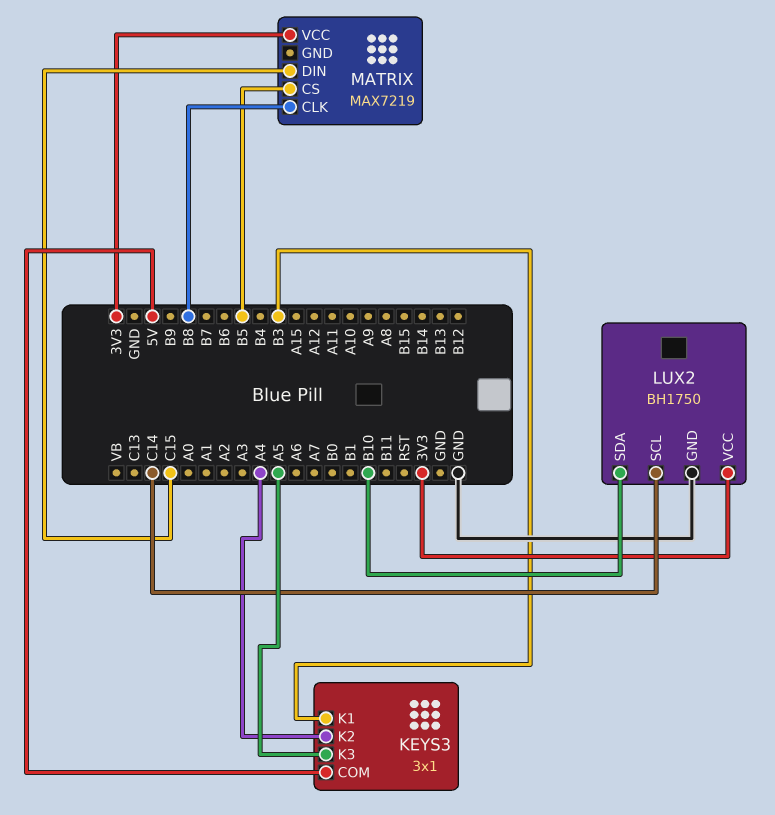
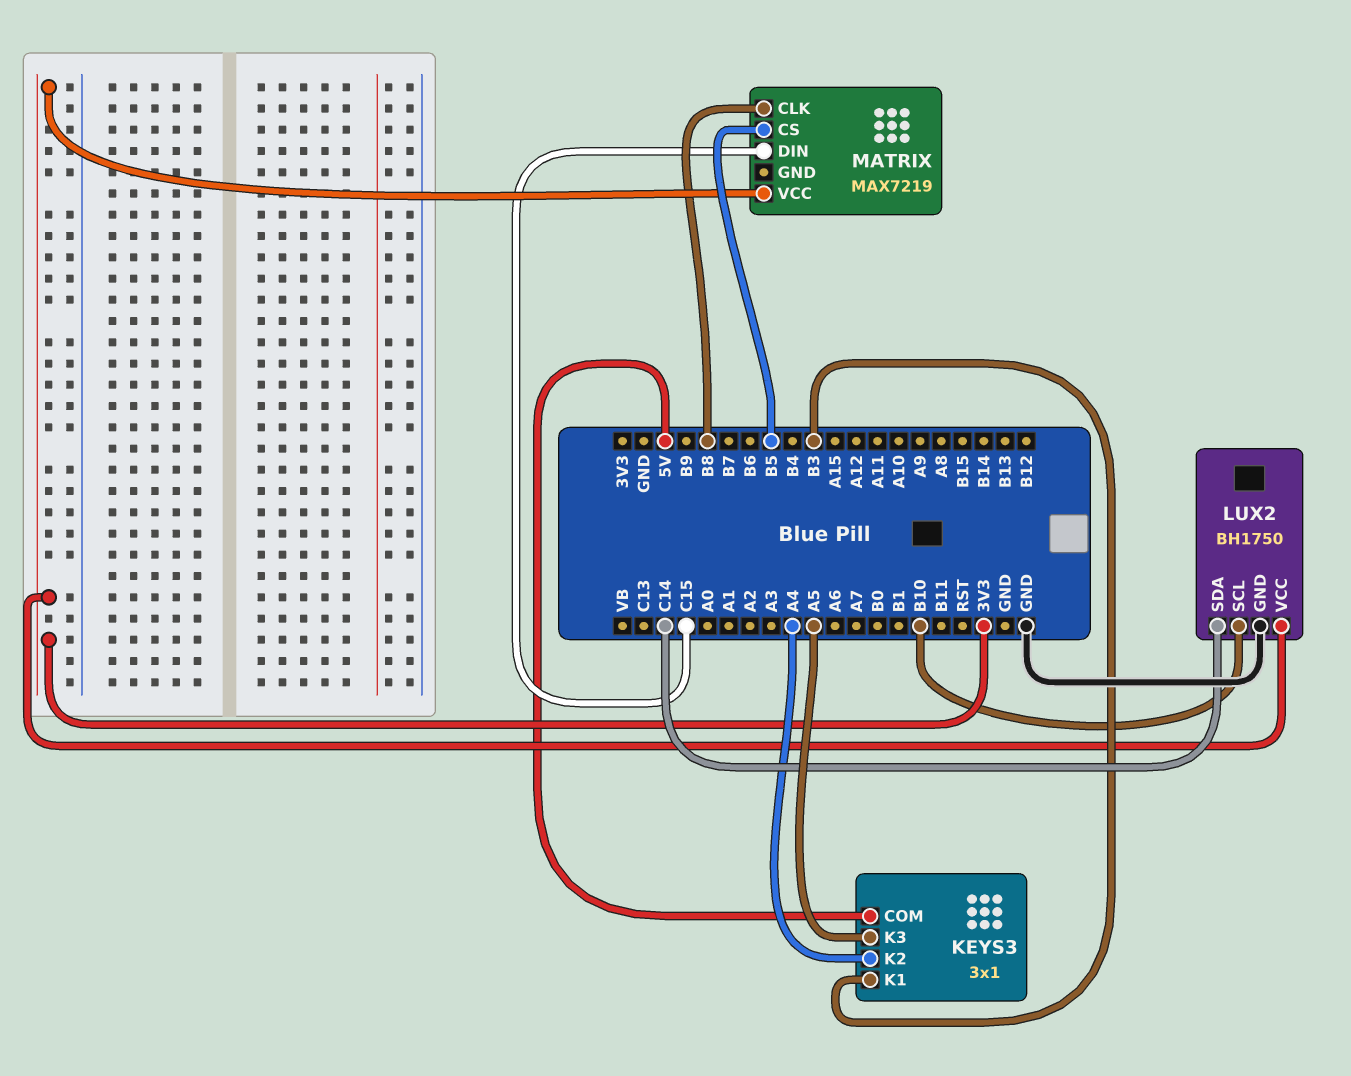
LUX2 pin SCL: C14 -> B10
LUX2 pin SDA: B10 -> C14

